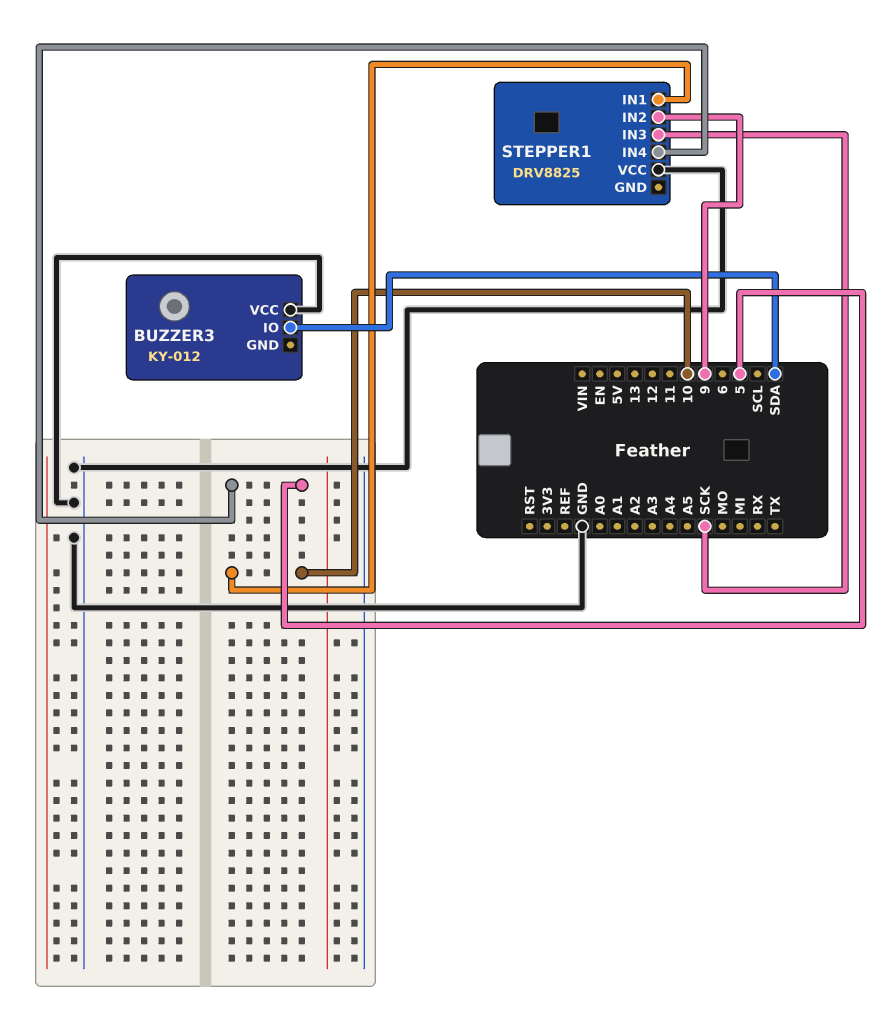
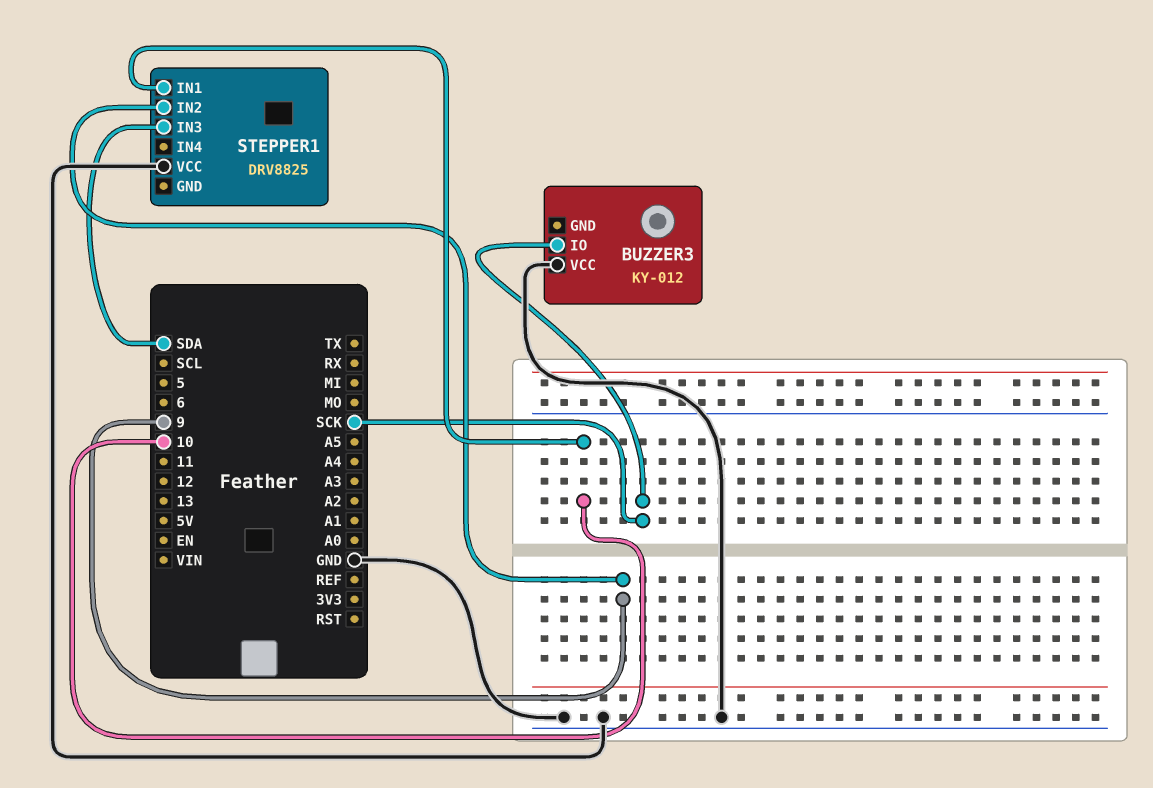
BUZZER3 pin IO: SDA -> SCK
STEPPER1 pin IN3: SCK -> SDA
STEPPER1 pin IN4: 5 -> none

